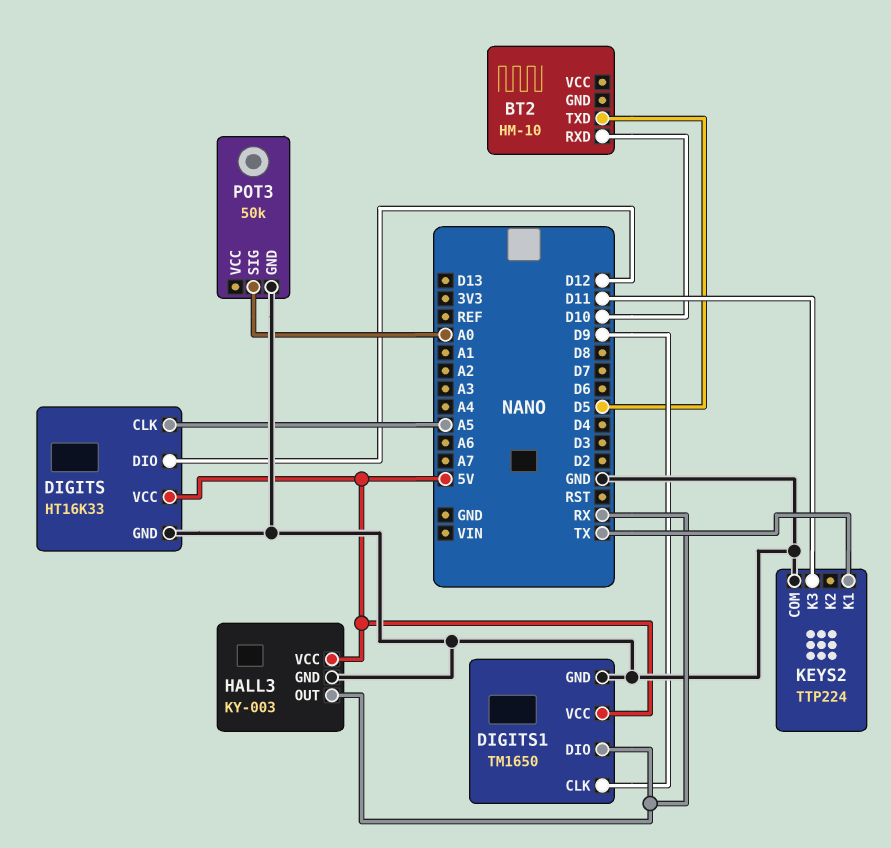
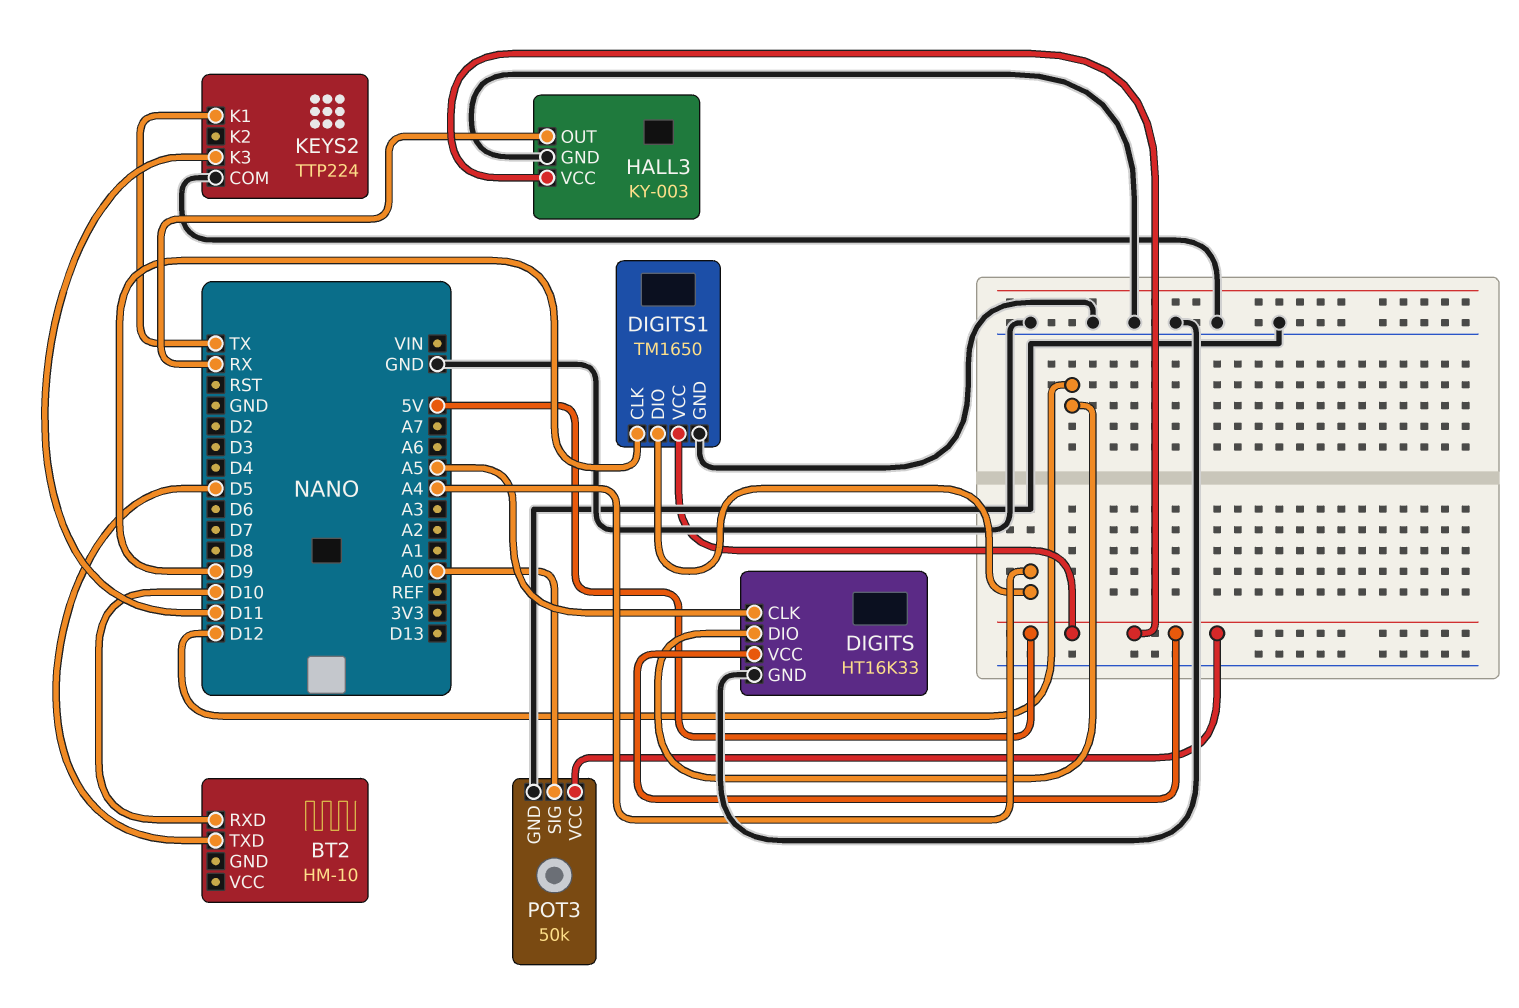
DIGITS1 pin DIO: RX -> A4
POT3 pin VCC: none -> 5V

